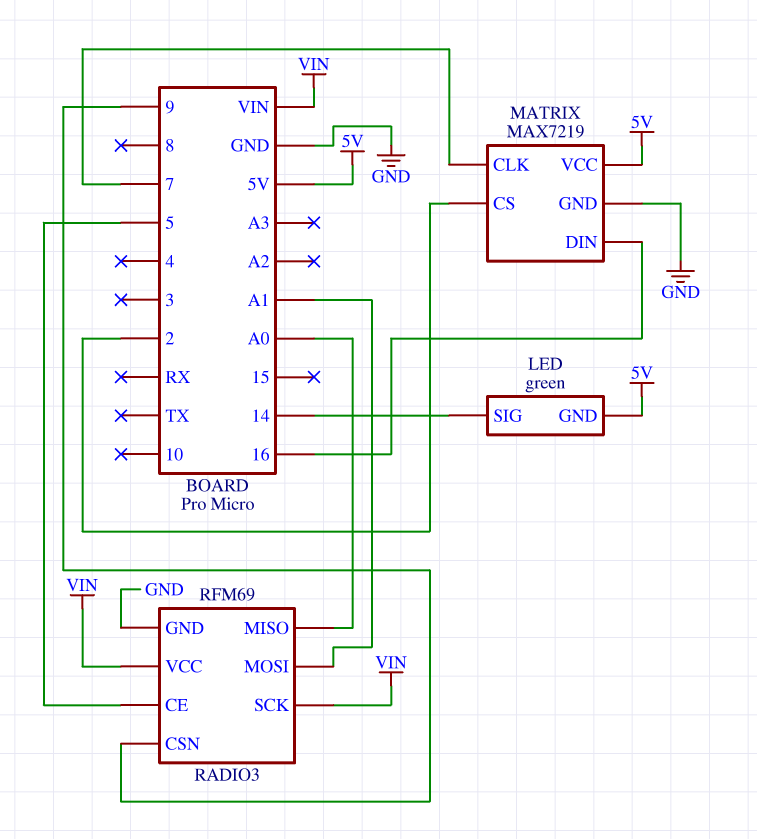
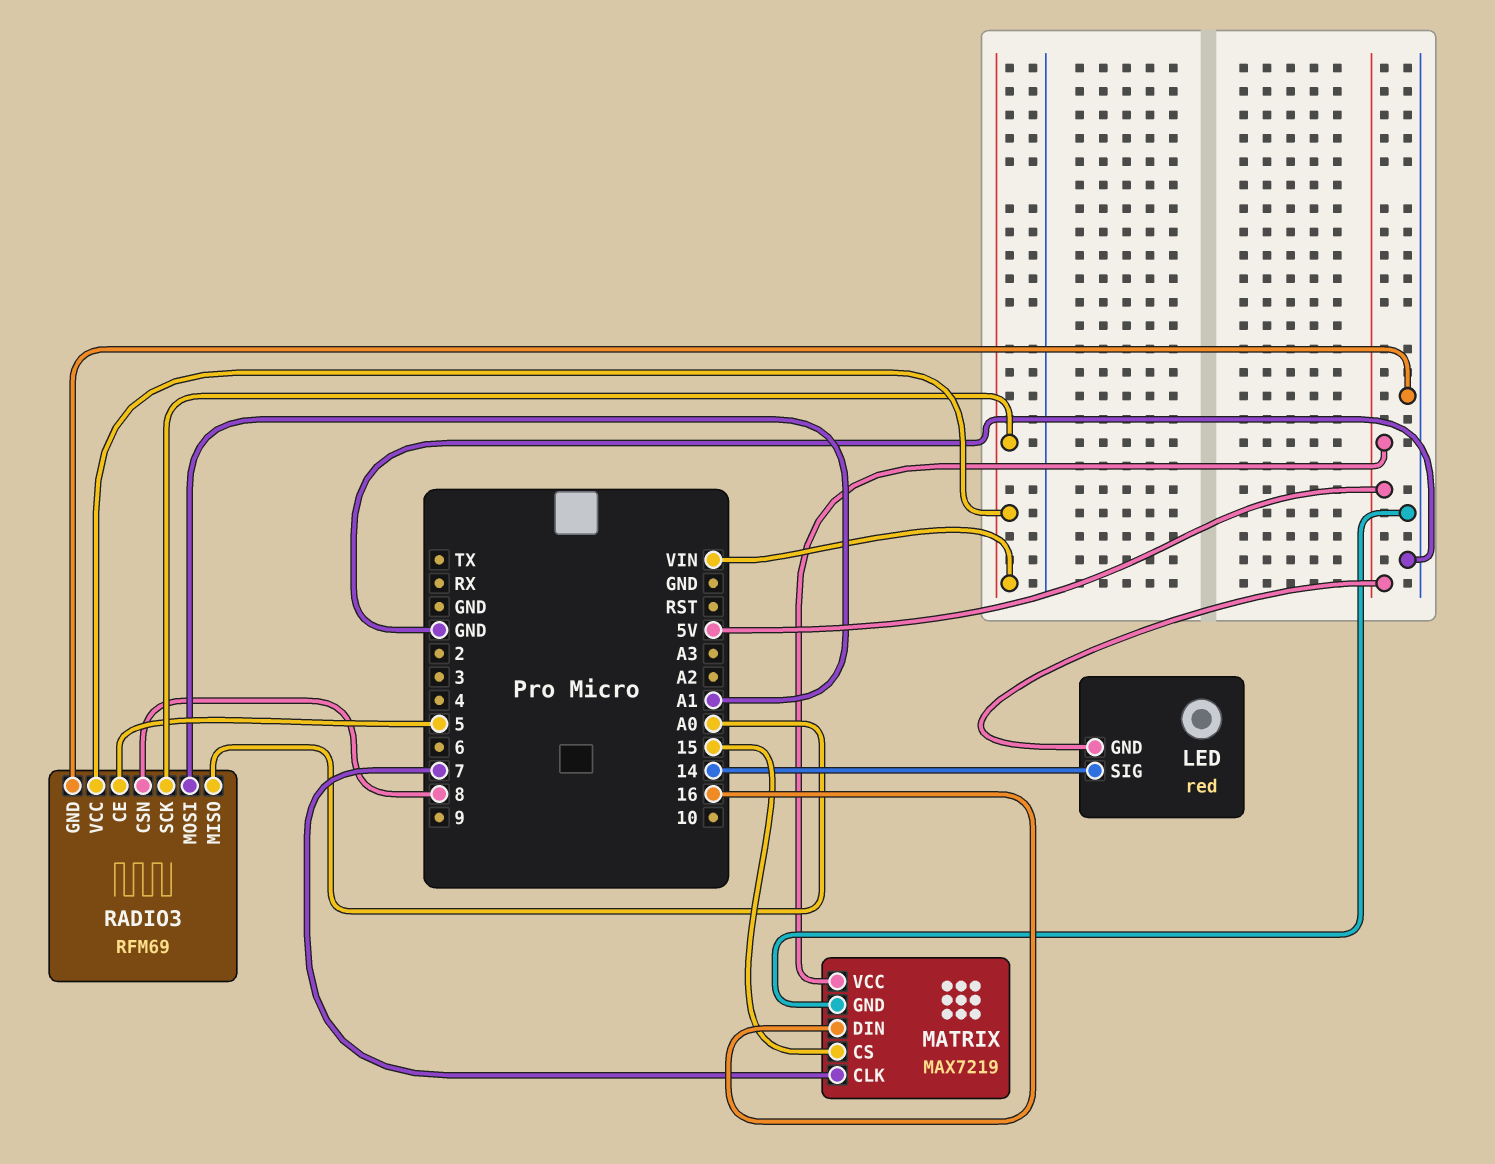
LED: green -> red
MATRIX pin CS: 2 -> 15
RADIO3 pin CSN: 9 -> 8

